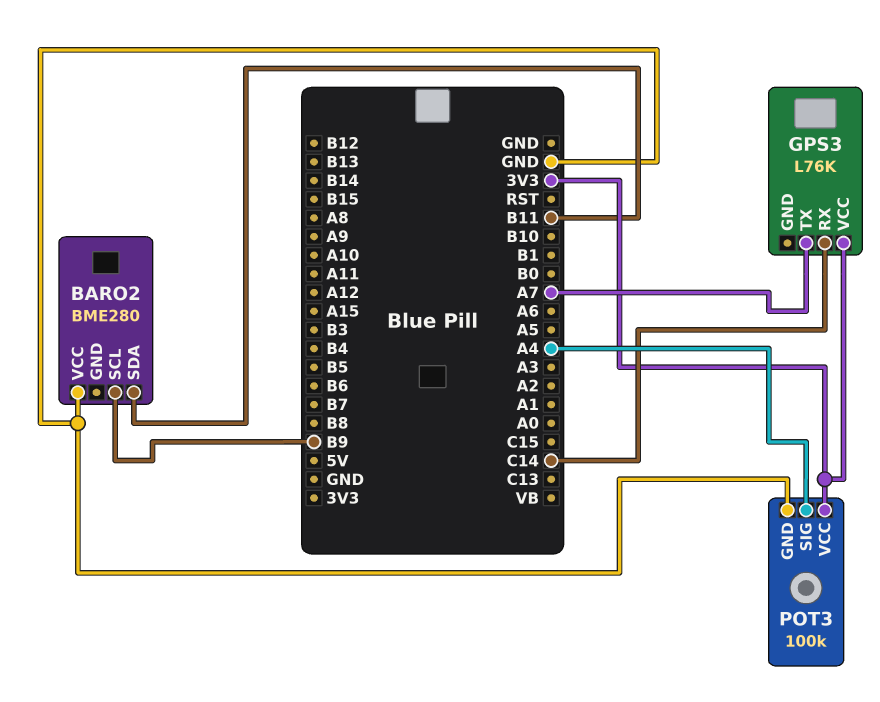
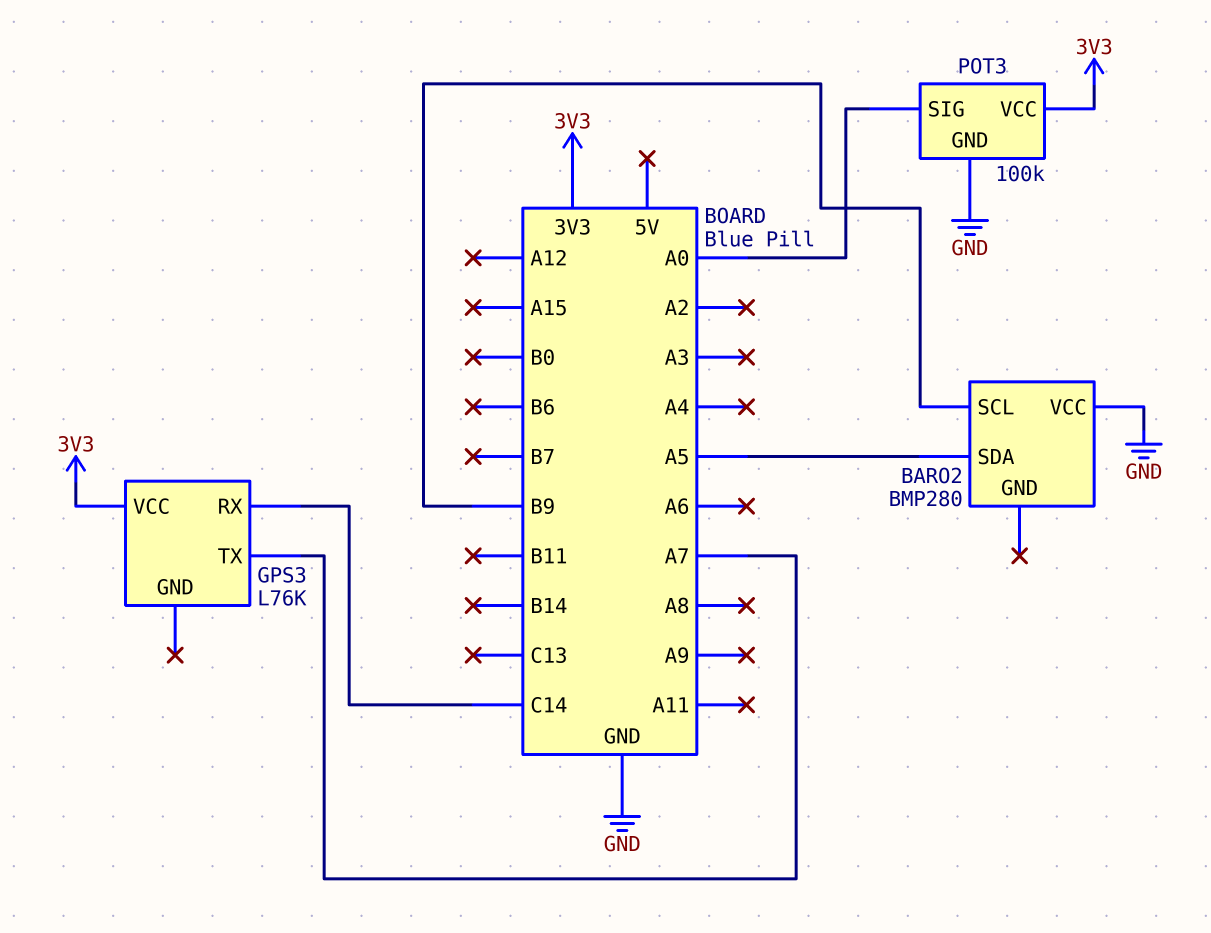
BARO2: BME280 -> BMP280
BARO2 pin SDA: B11 -> A5
POT3 pin SIG: A4 -> A0

